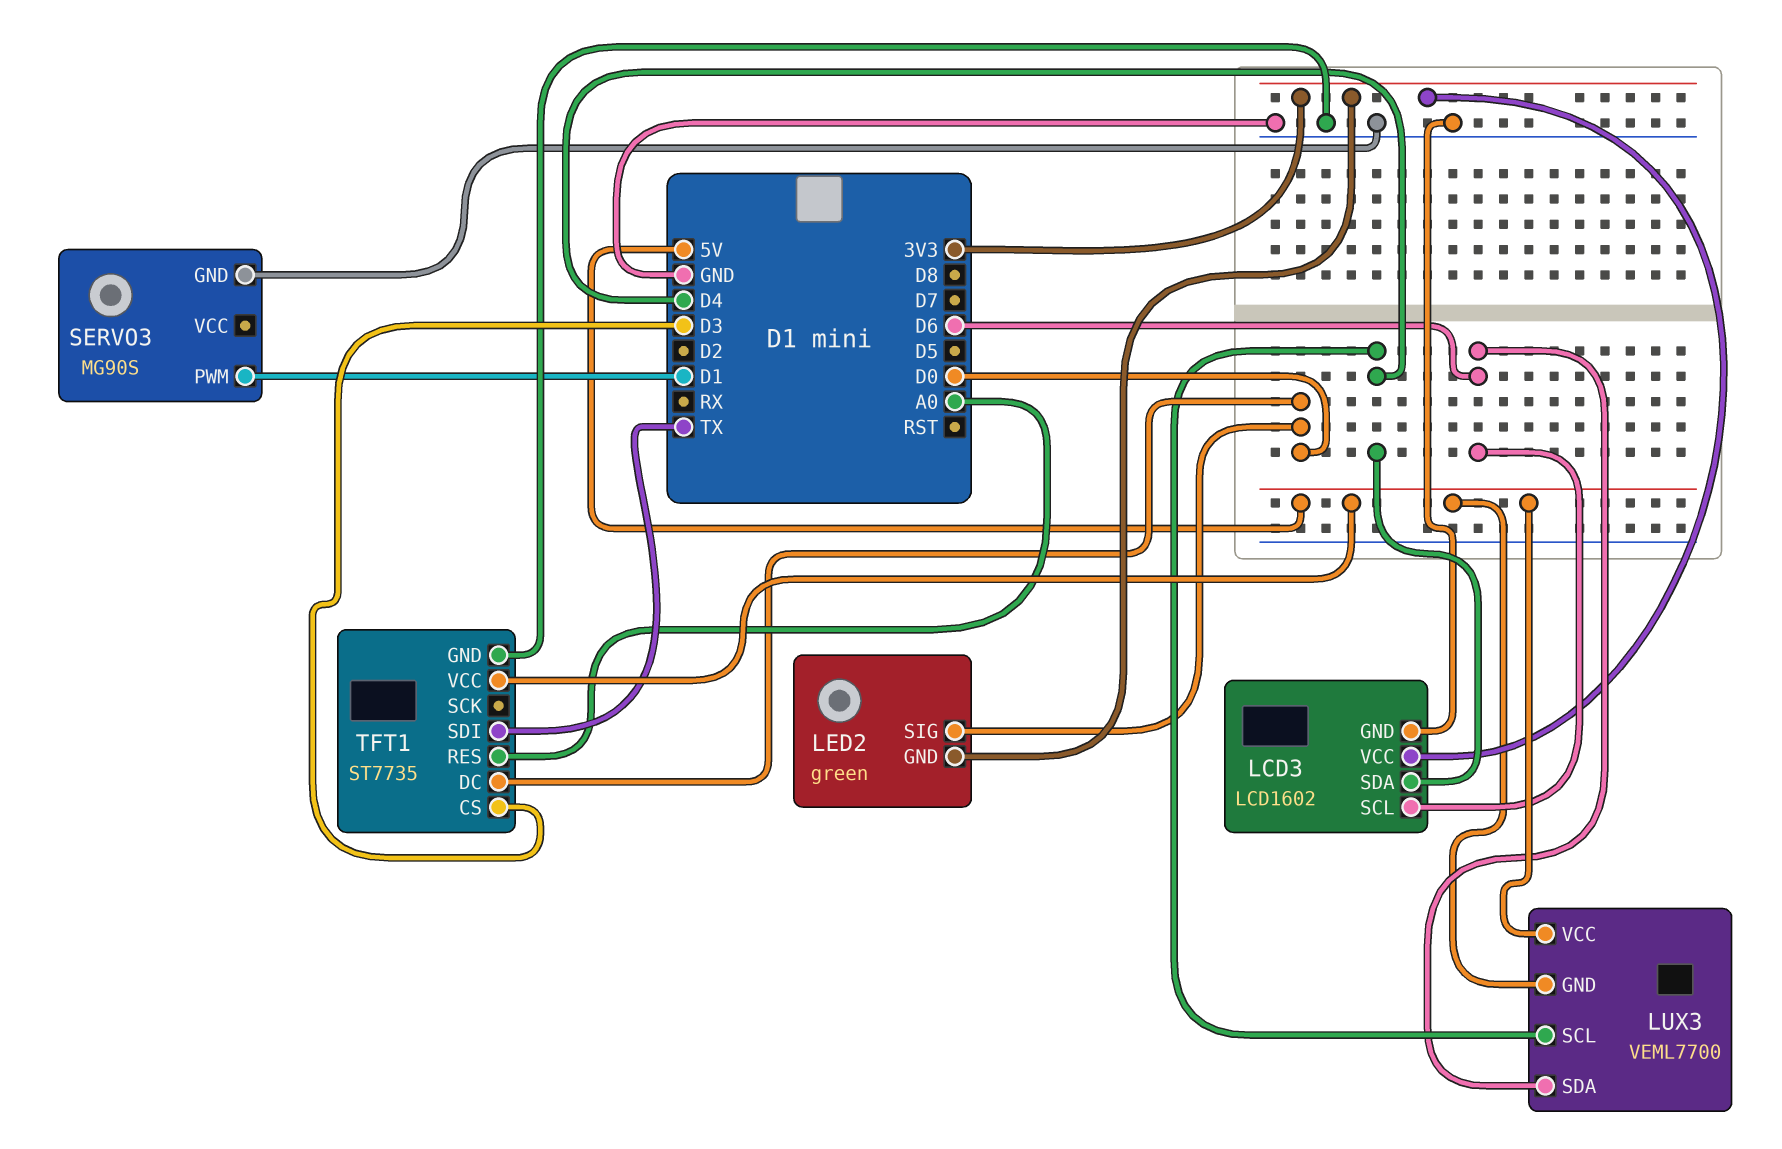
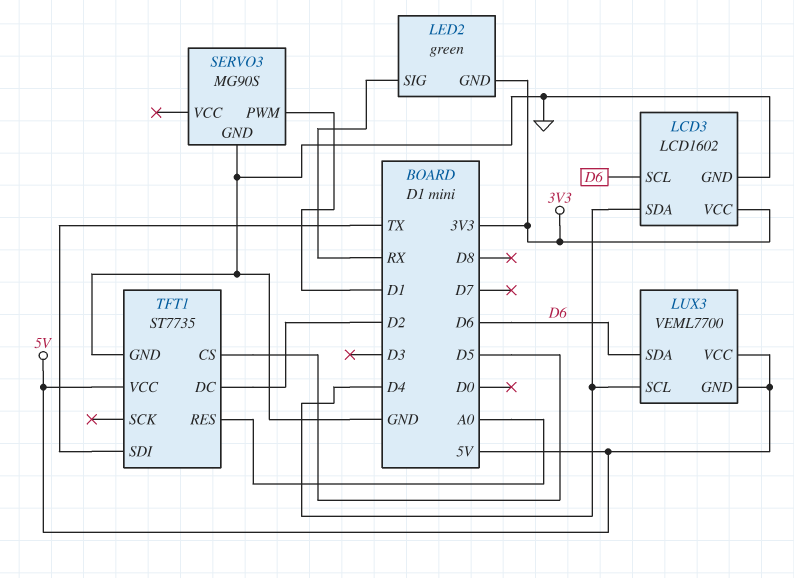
LED2 pin SIG: D0 -> RX
TFT1 pin CS: D3 -> D5
TFT1 pin DC: D0 -> D2

